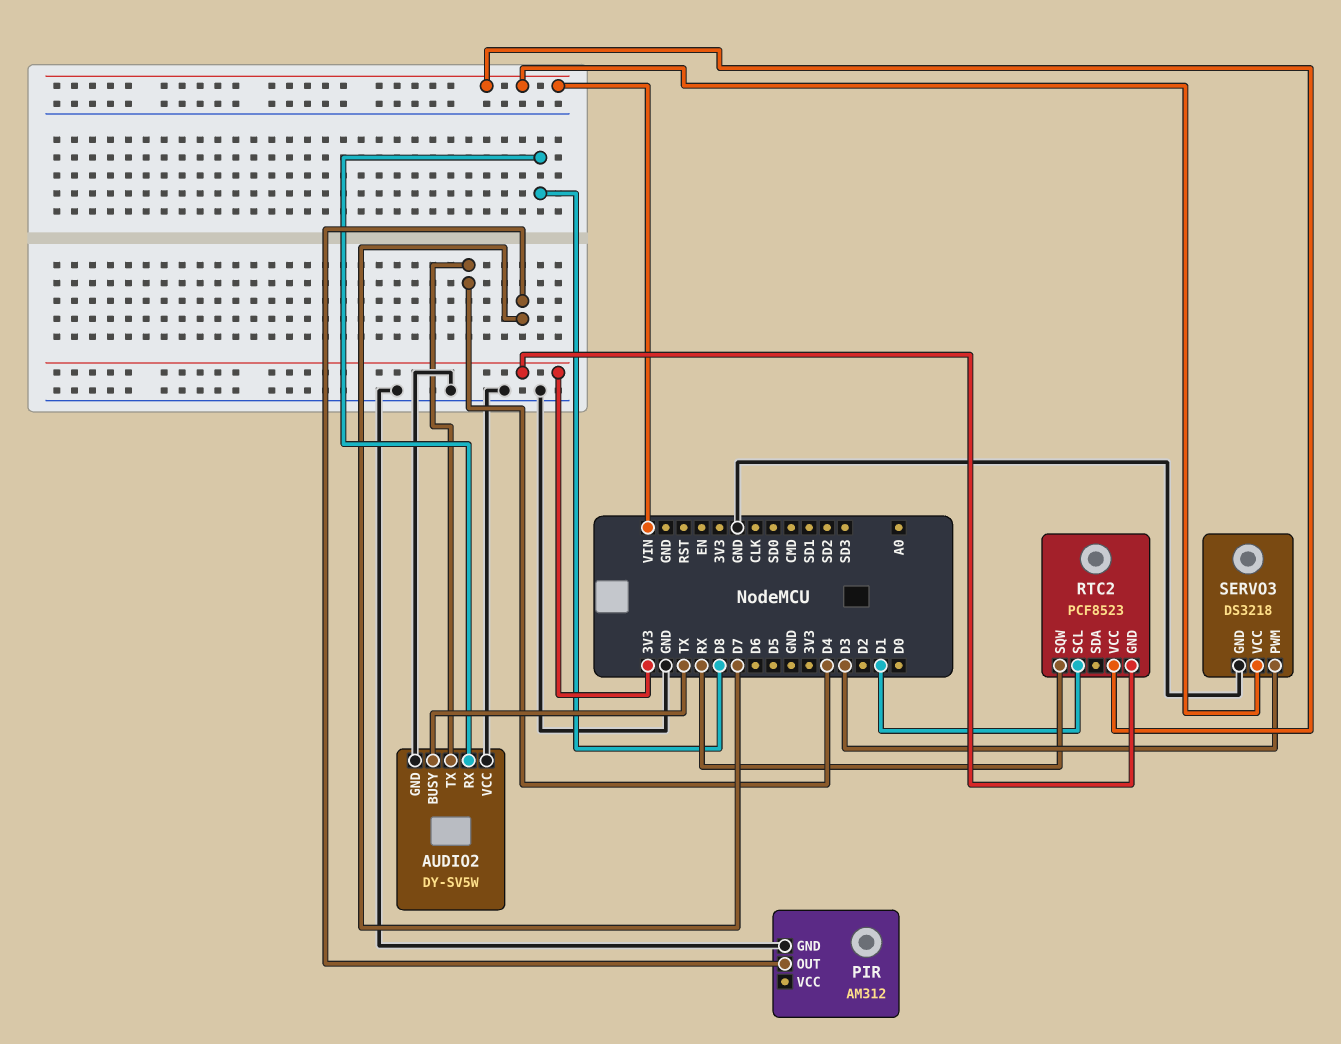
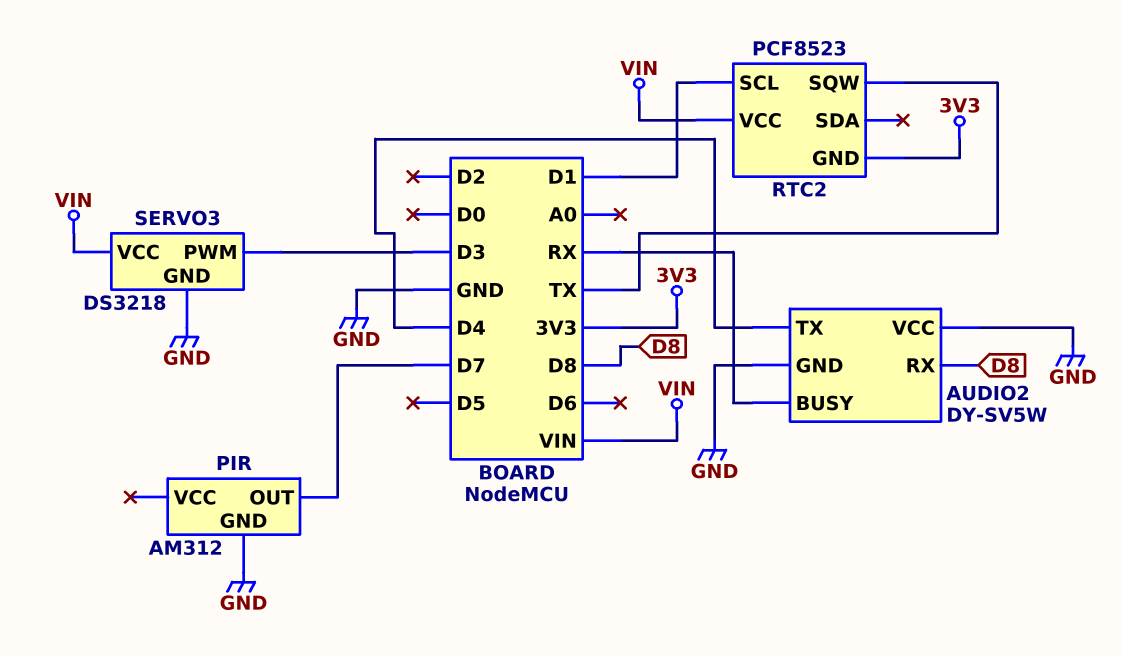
AUDIO2 pin BUSY: TX -> RX
RTC2 pin SQW: RX -> TX

